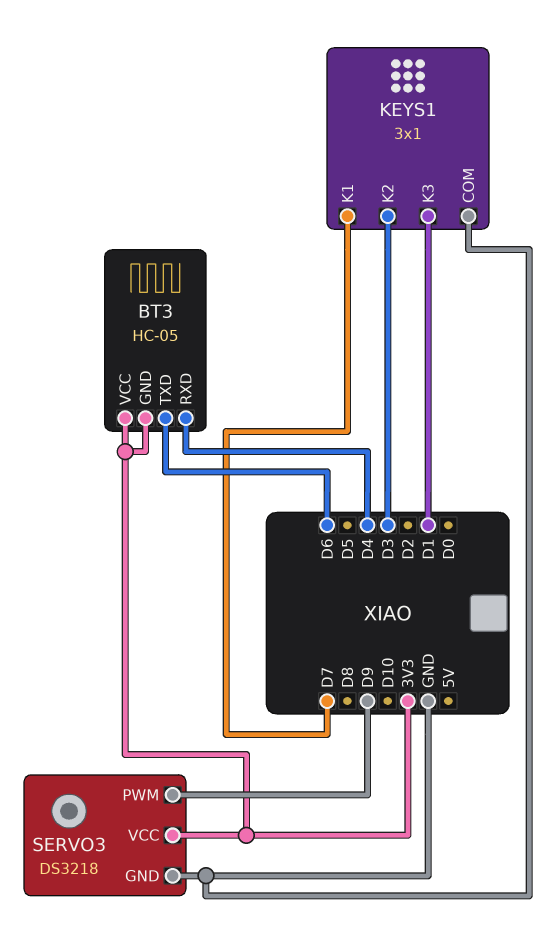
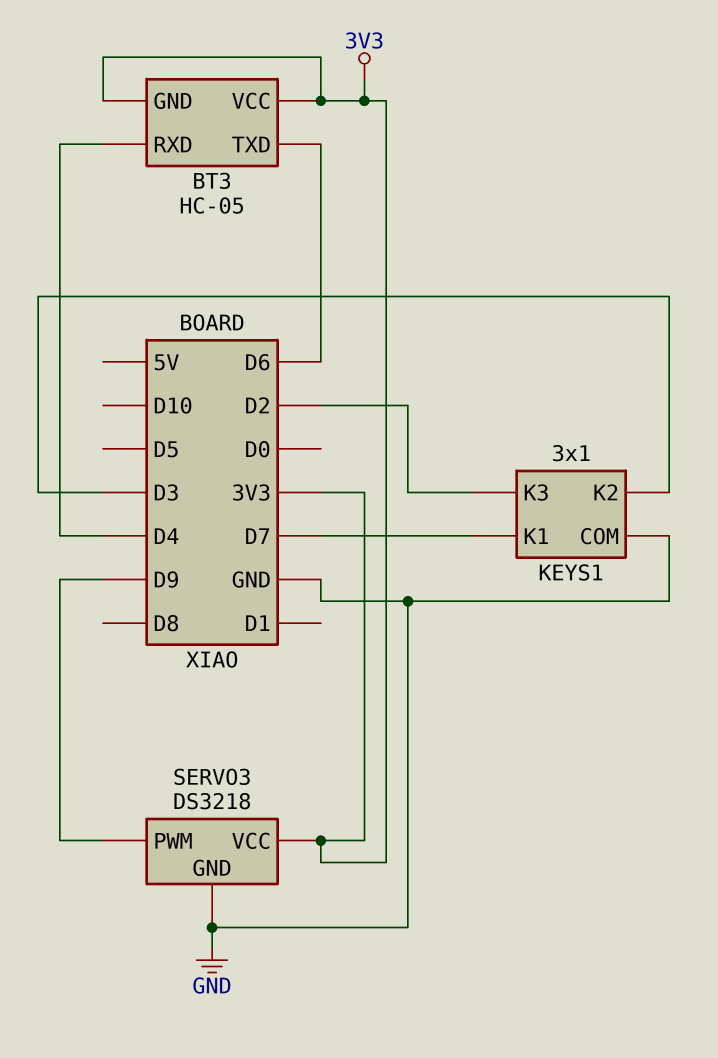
KEYS1 pin K3: D1 -> D2

